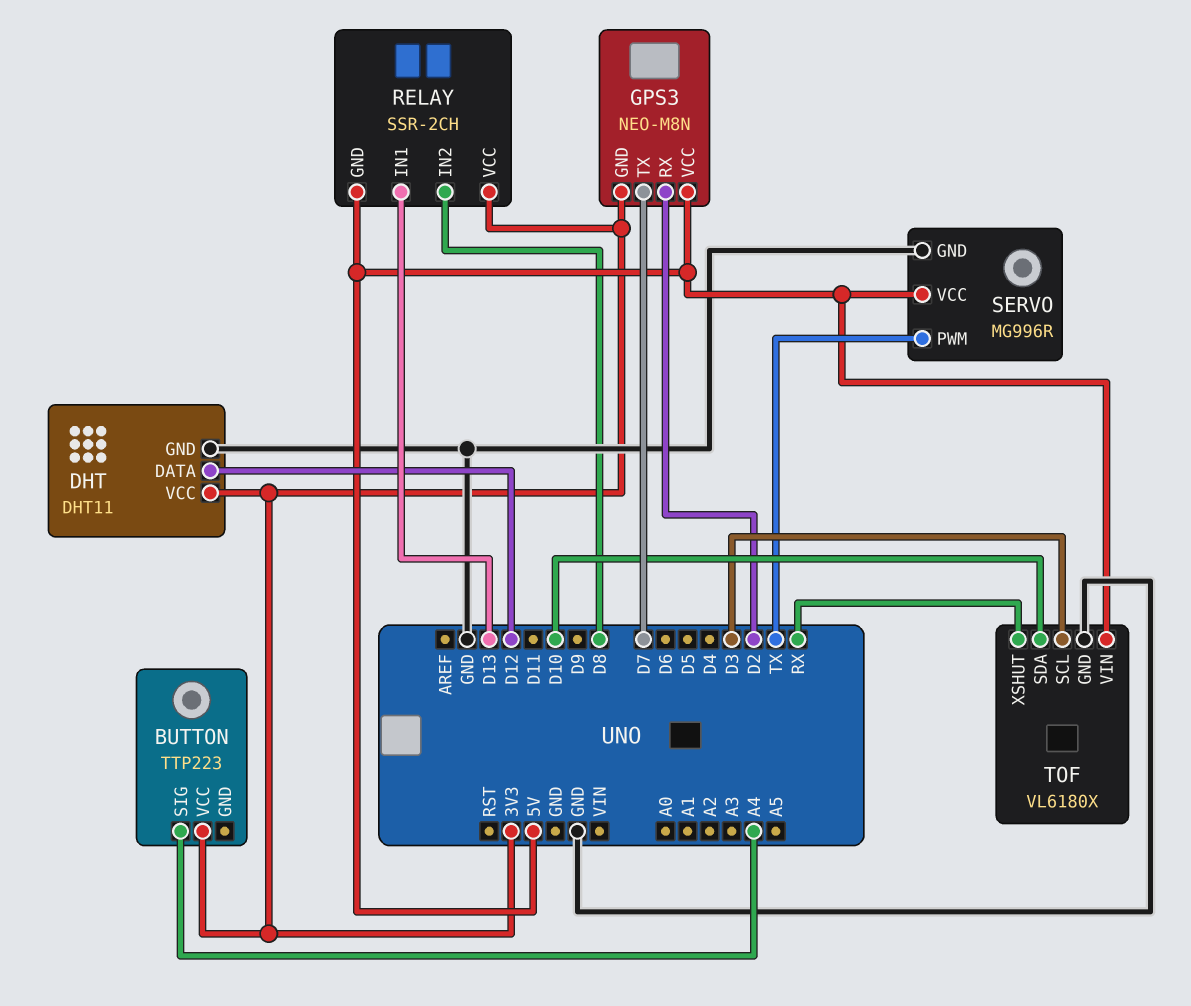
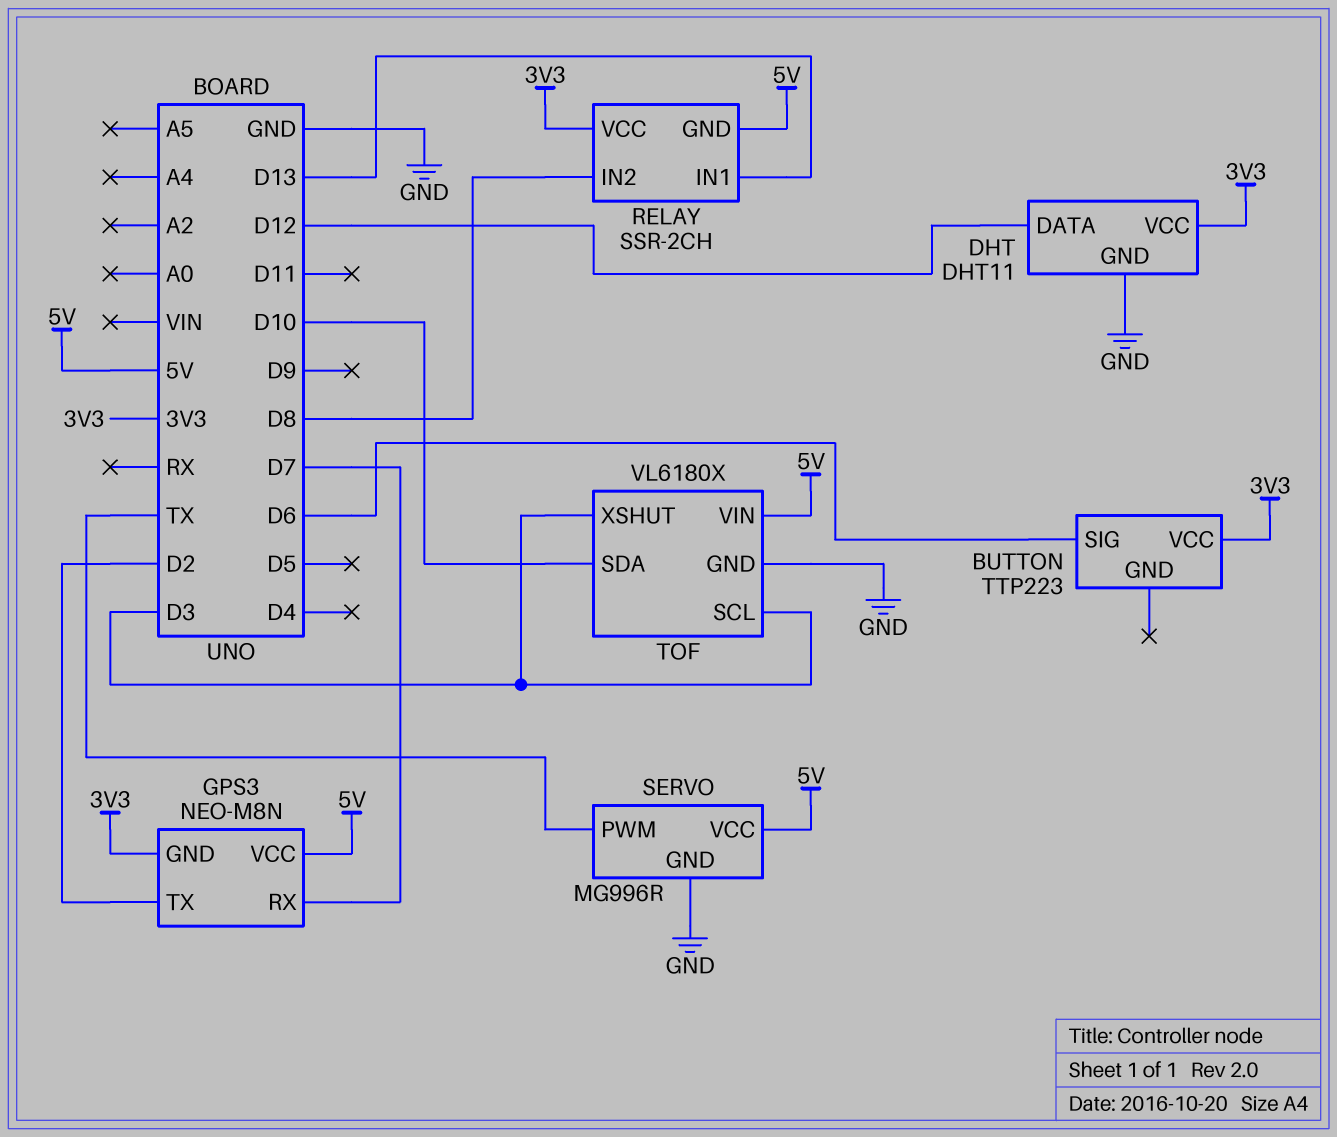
BUTTON pin SIG: A4 -> D6
GPS3 pin RX: D2 -> D7
GPS3 pin TX: D7 -> D2
TOF pin XSHUT: RX -> D3

